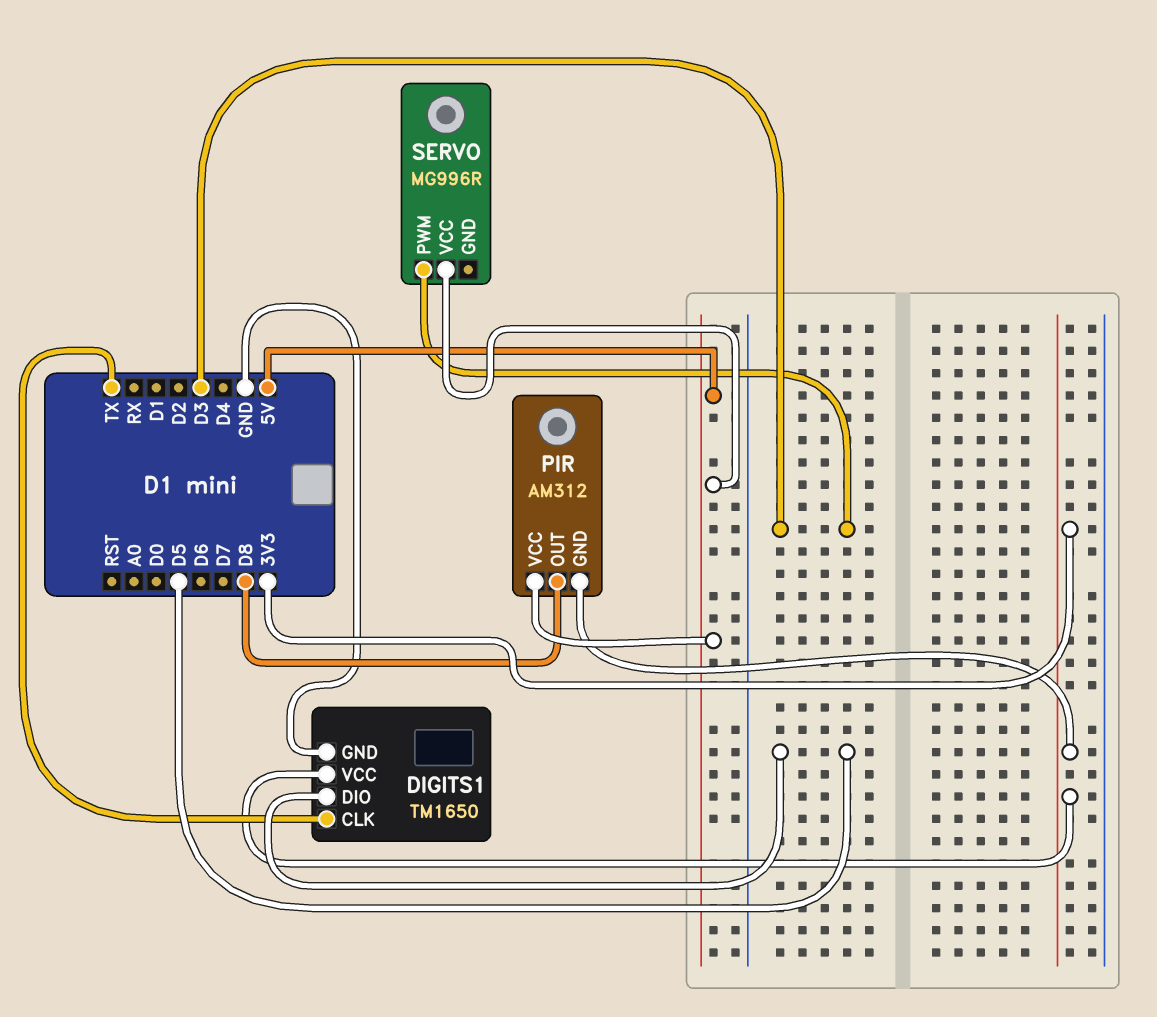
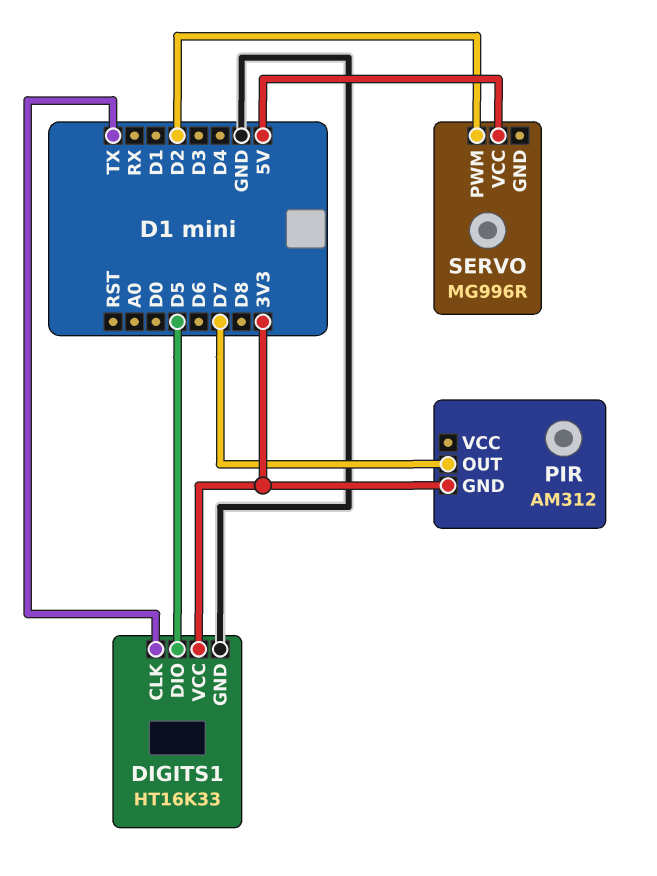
DIGITS1: TM1650 -> HT16K33
PIR pin OUT: D8 -> D7
PIR pin VCC: 5V -> none
SERVO pin PWM: D3 -> D2

